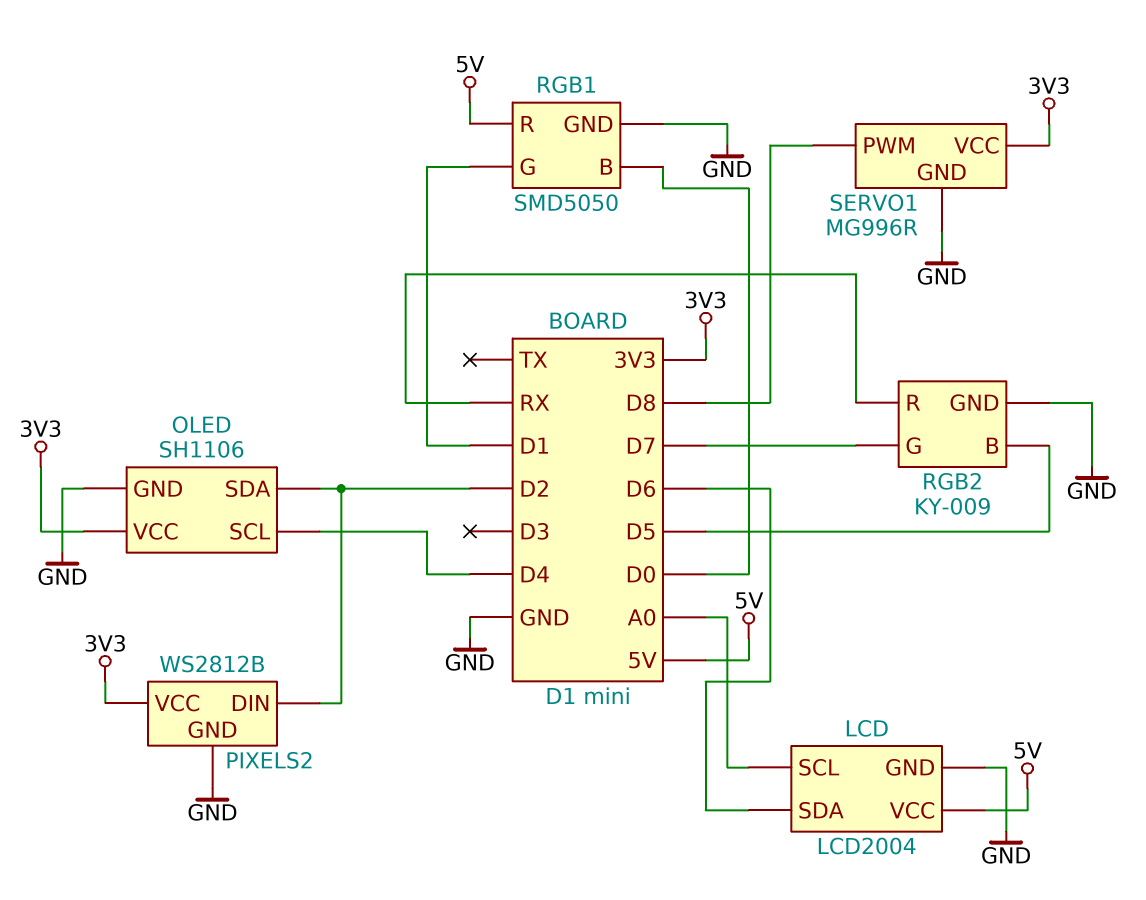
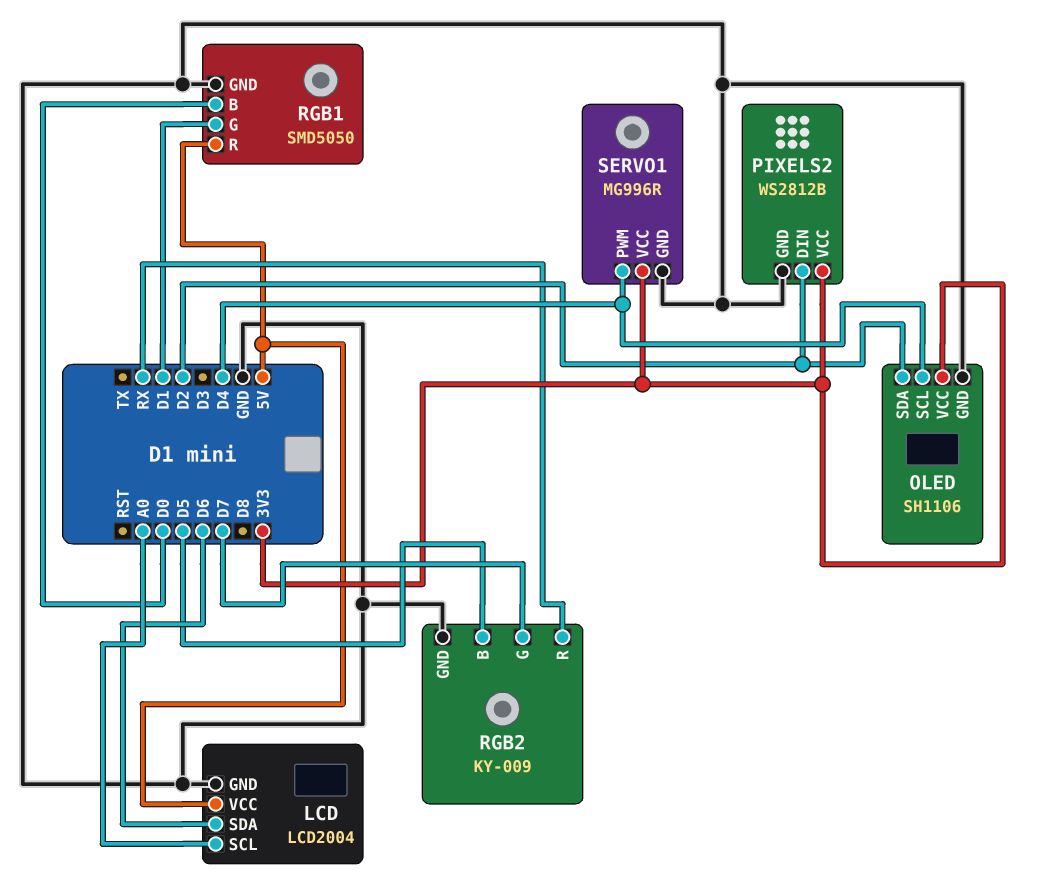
SERVO1 pin PWM: D8 -> D4

